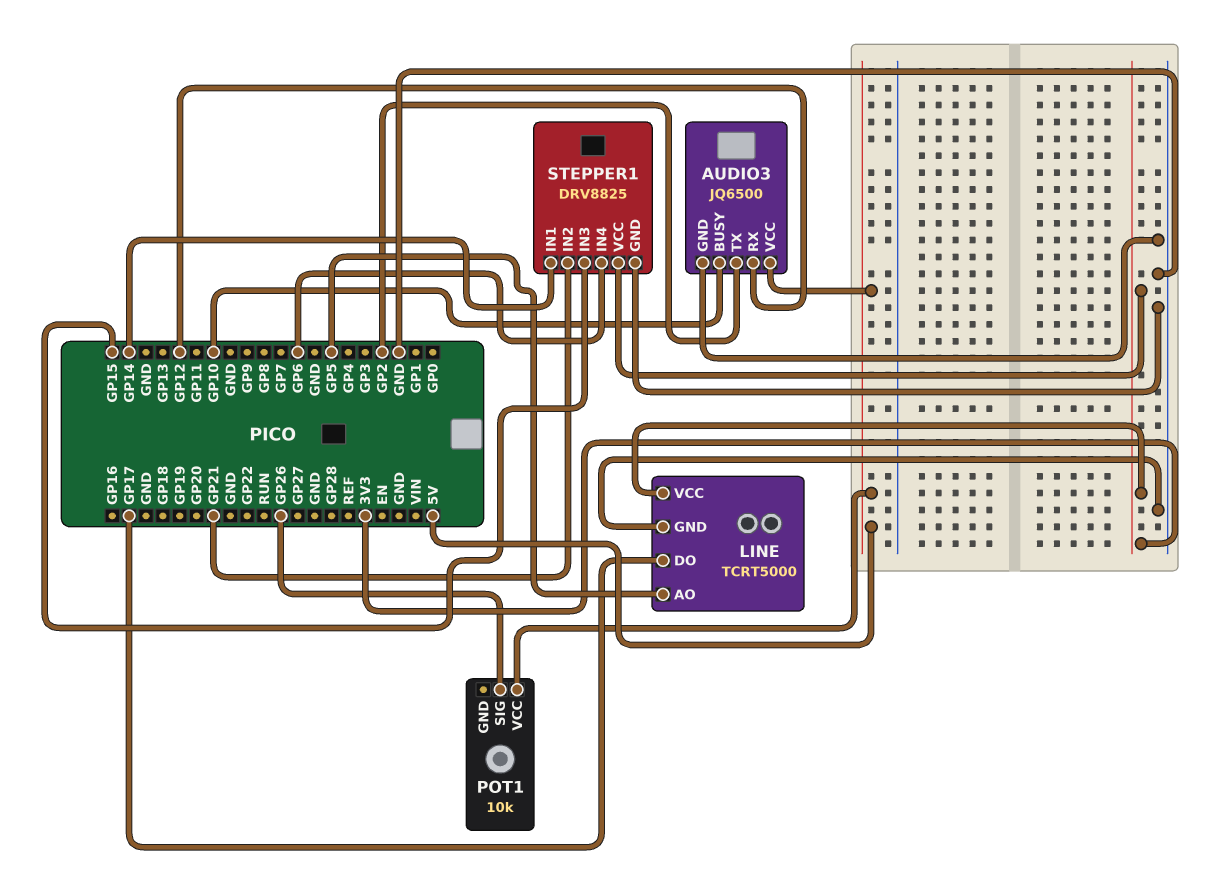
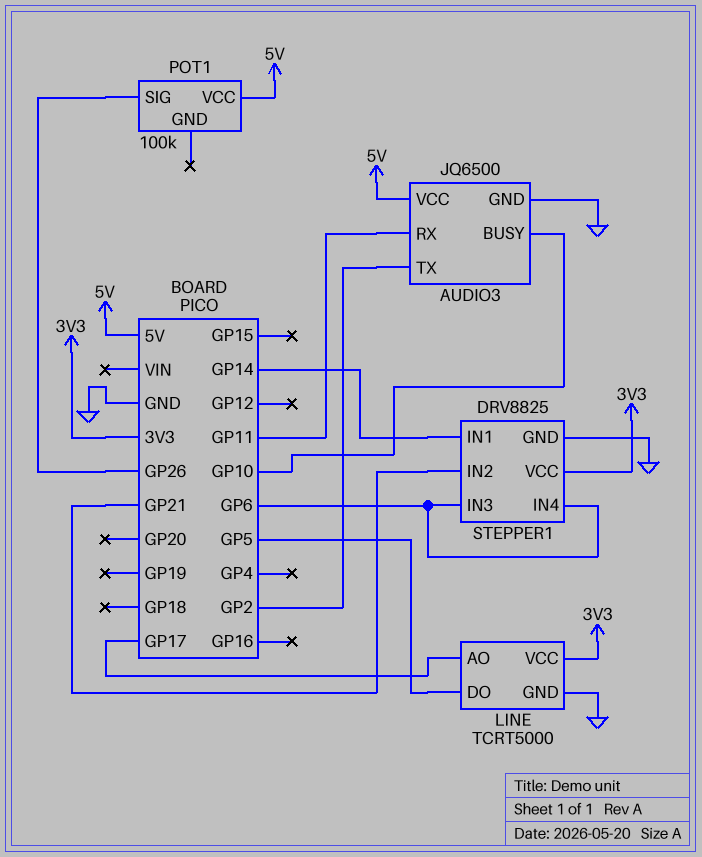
AUDIO3 pin RX: GP12 -> GP11
LINE pin AO: GP5 -> GP17
LINE pin DO: GP17 -> GP5
POT1: 10k -> 100k
STEPPER1 pin IN3: GP15 -> GP6

